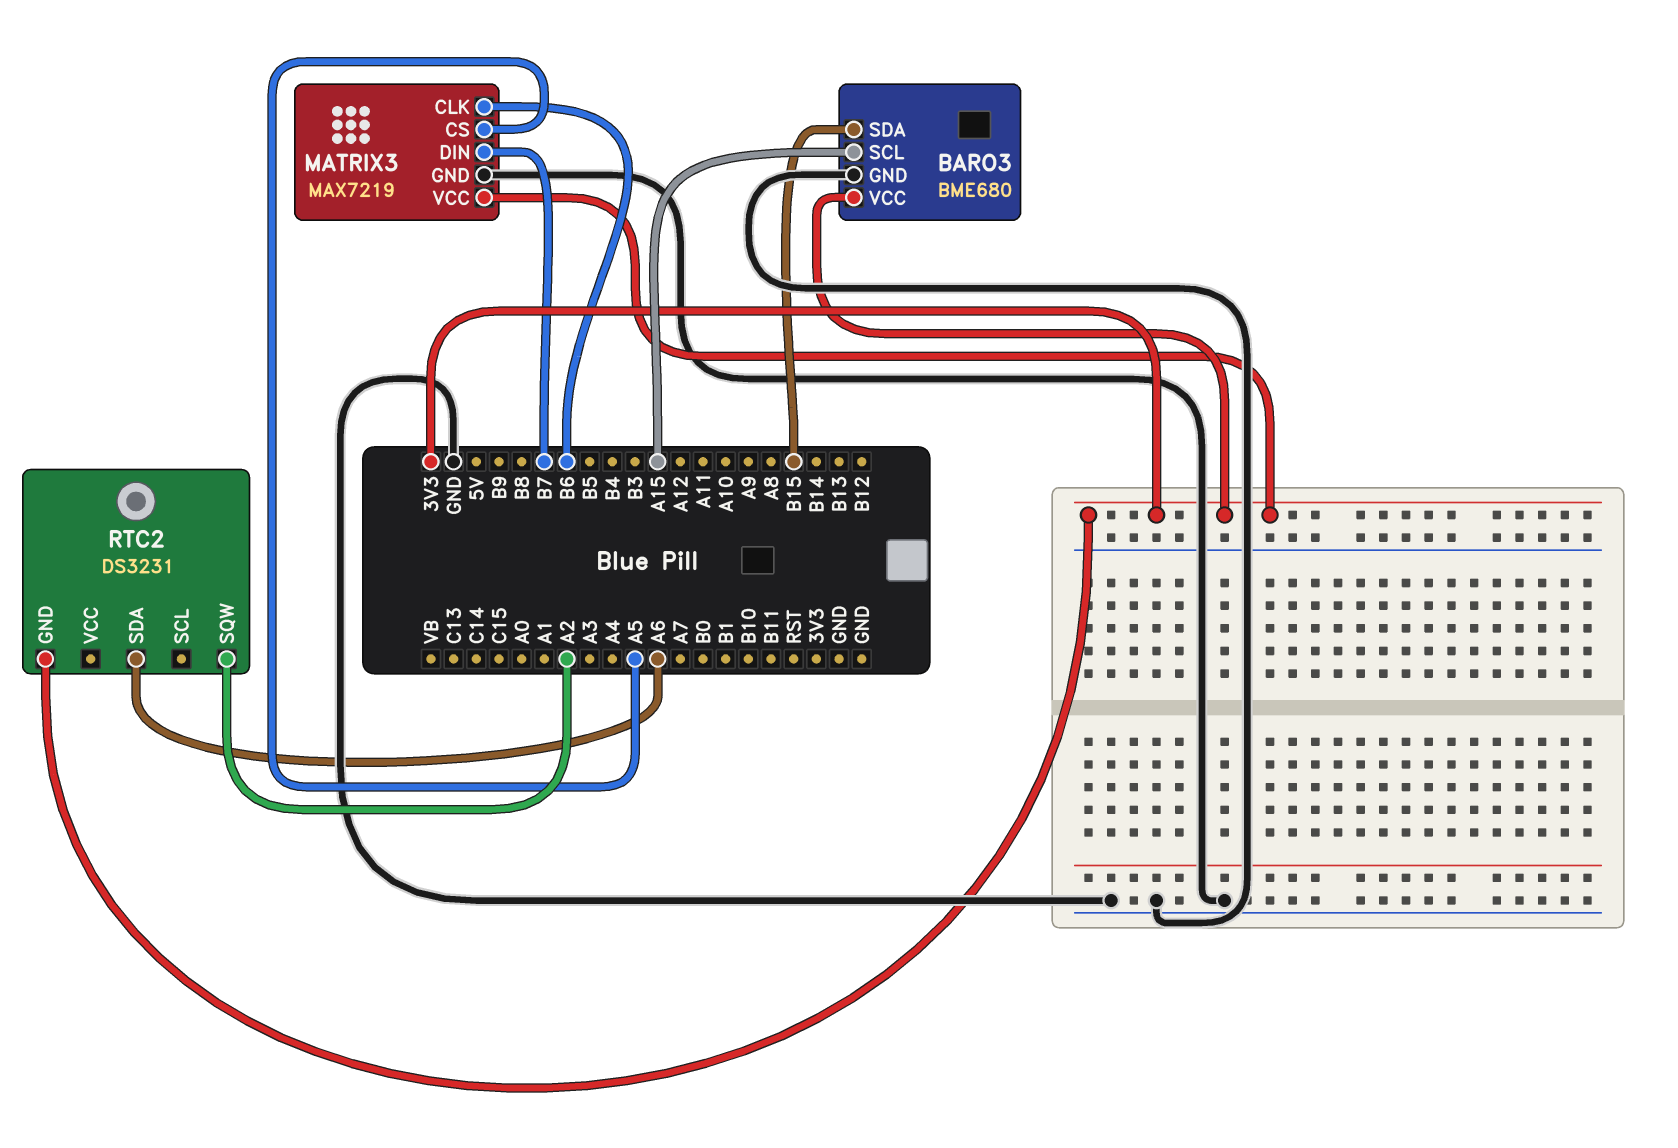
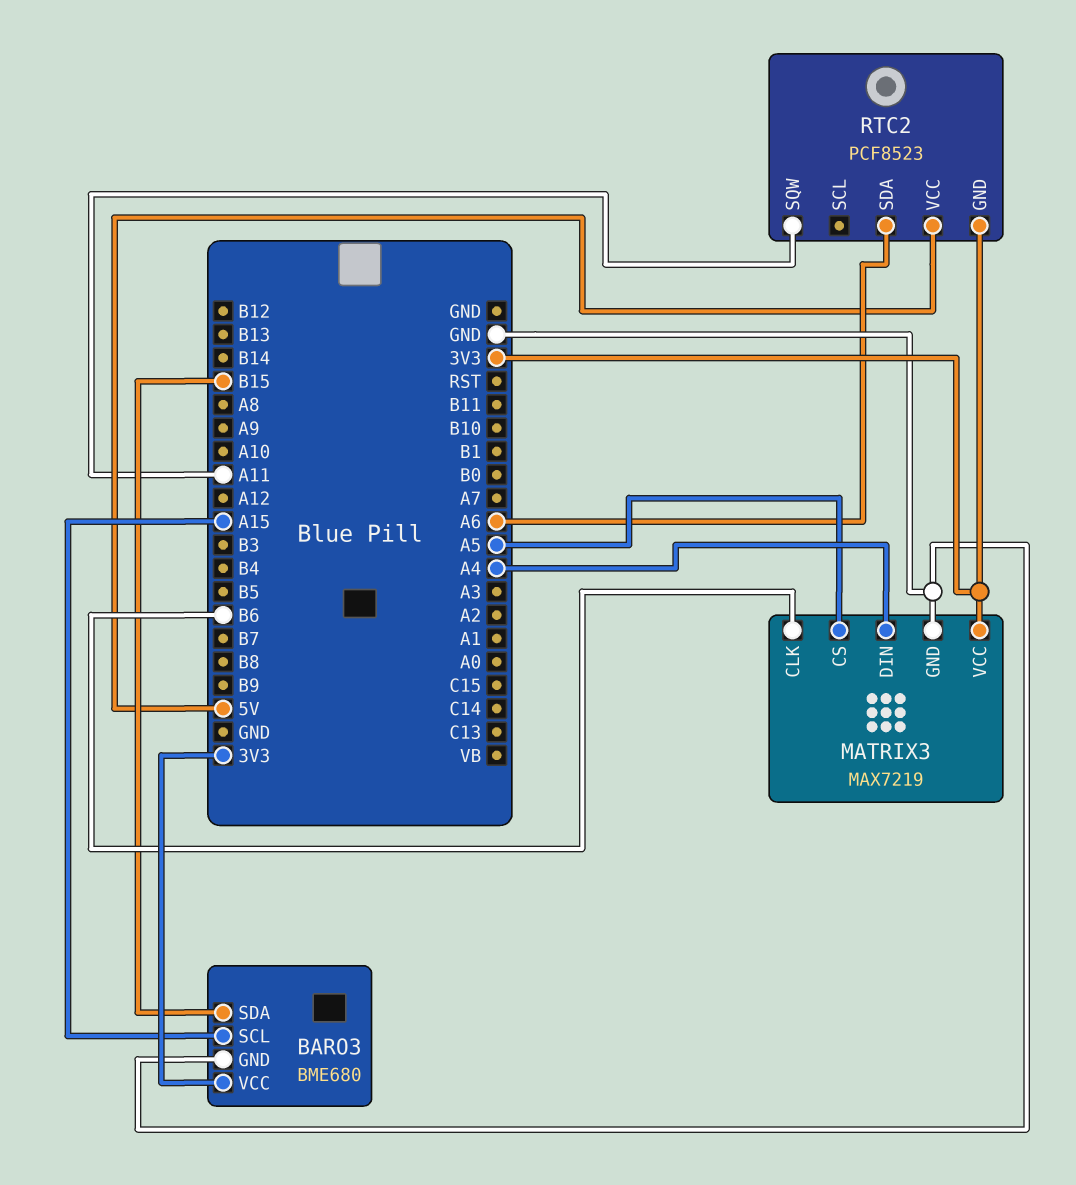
MATRIX3 pin DIN: B7 -> A4
RTC2: DS3231 -> PCF8523
RTC2 pin SQW: A2 -> A11
RTC2 pin VCC: none -> 5V

